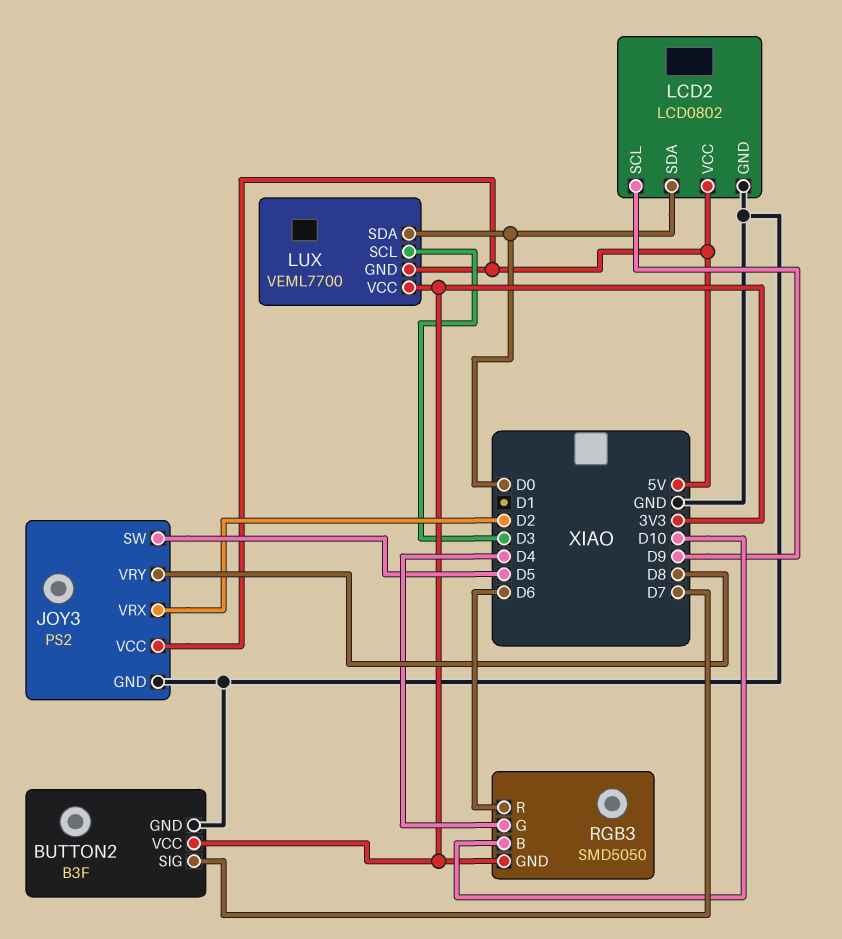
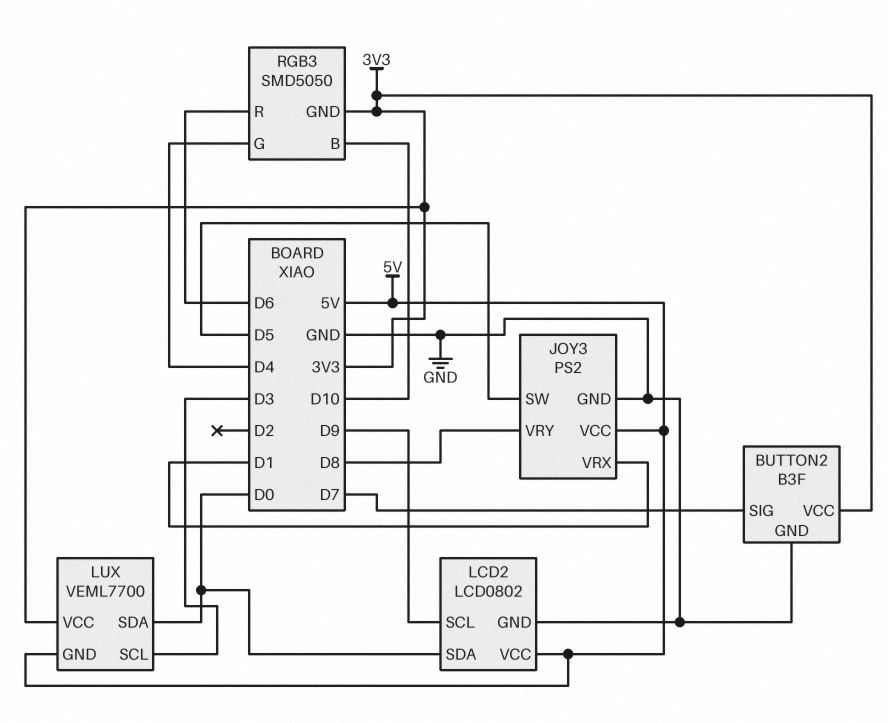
JOY3 pin VRX: D2 -> D1

